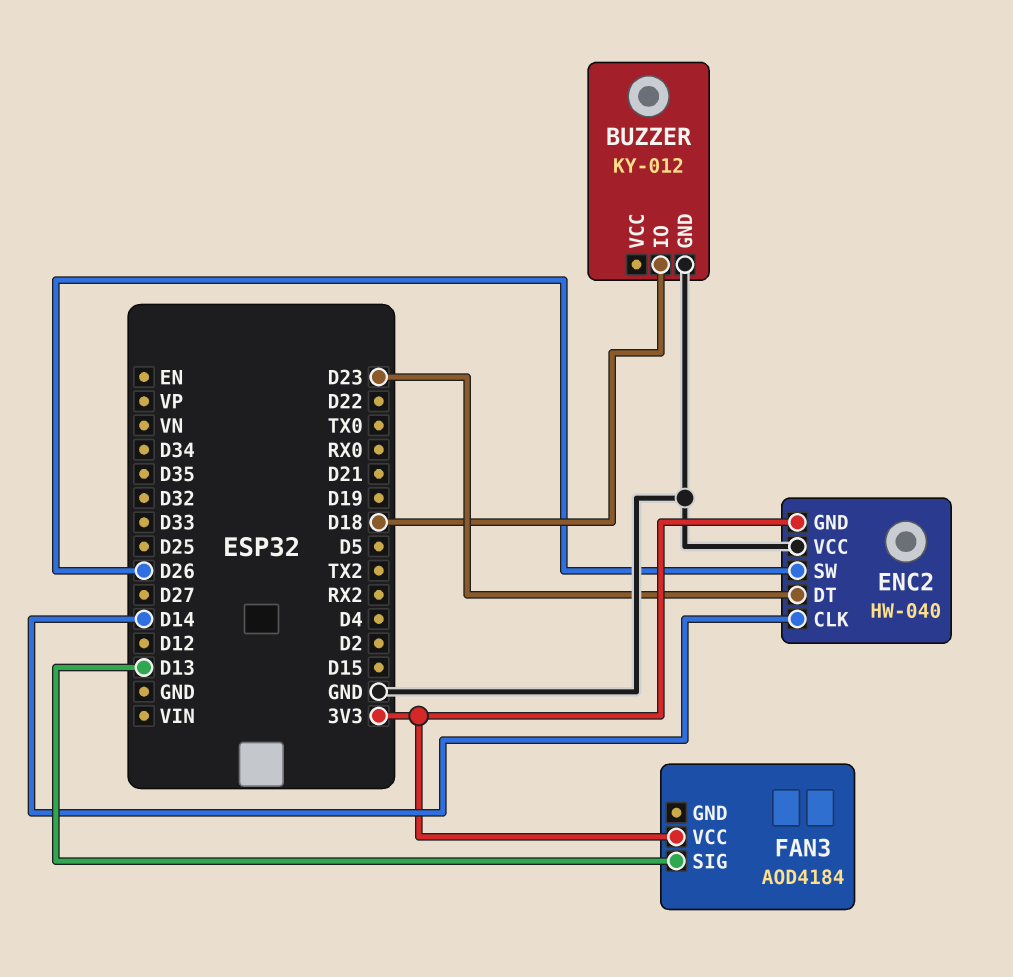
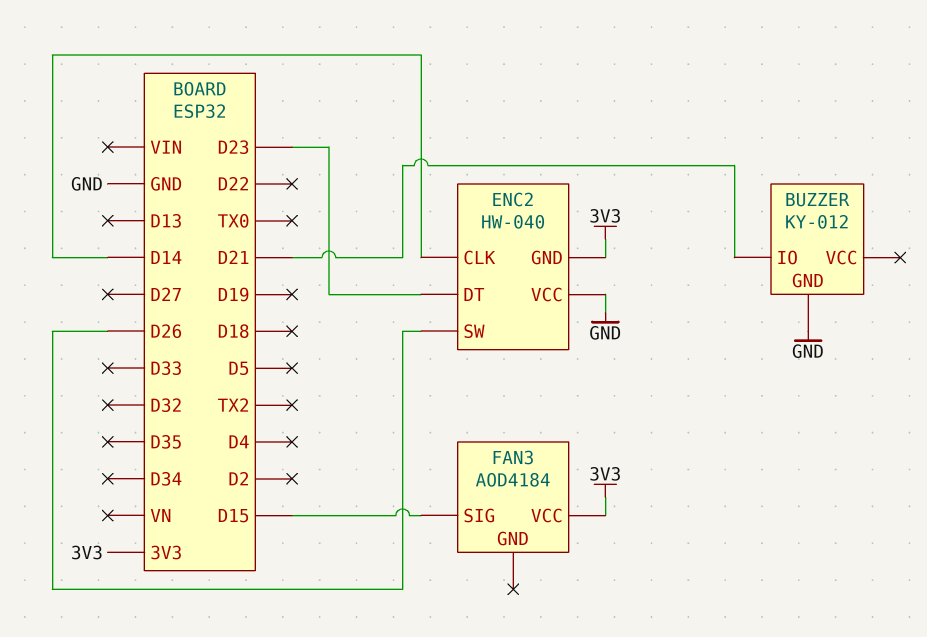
BUZZER pin IO: D18 -> D21
FAN3 pin SIG: D13 -> D15

